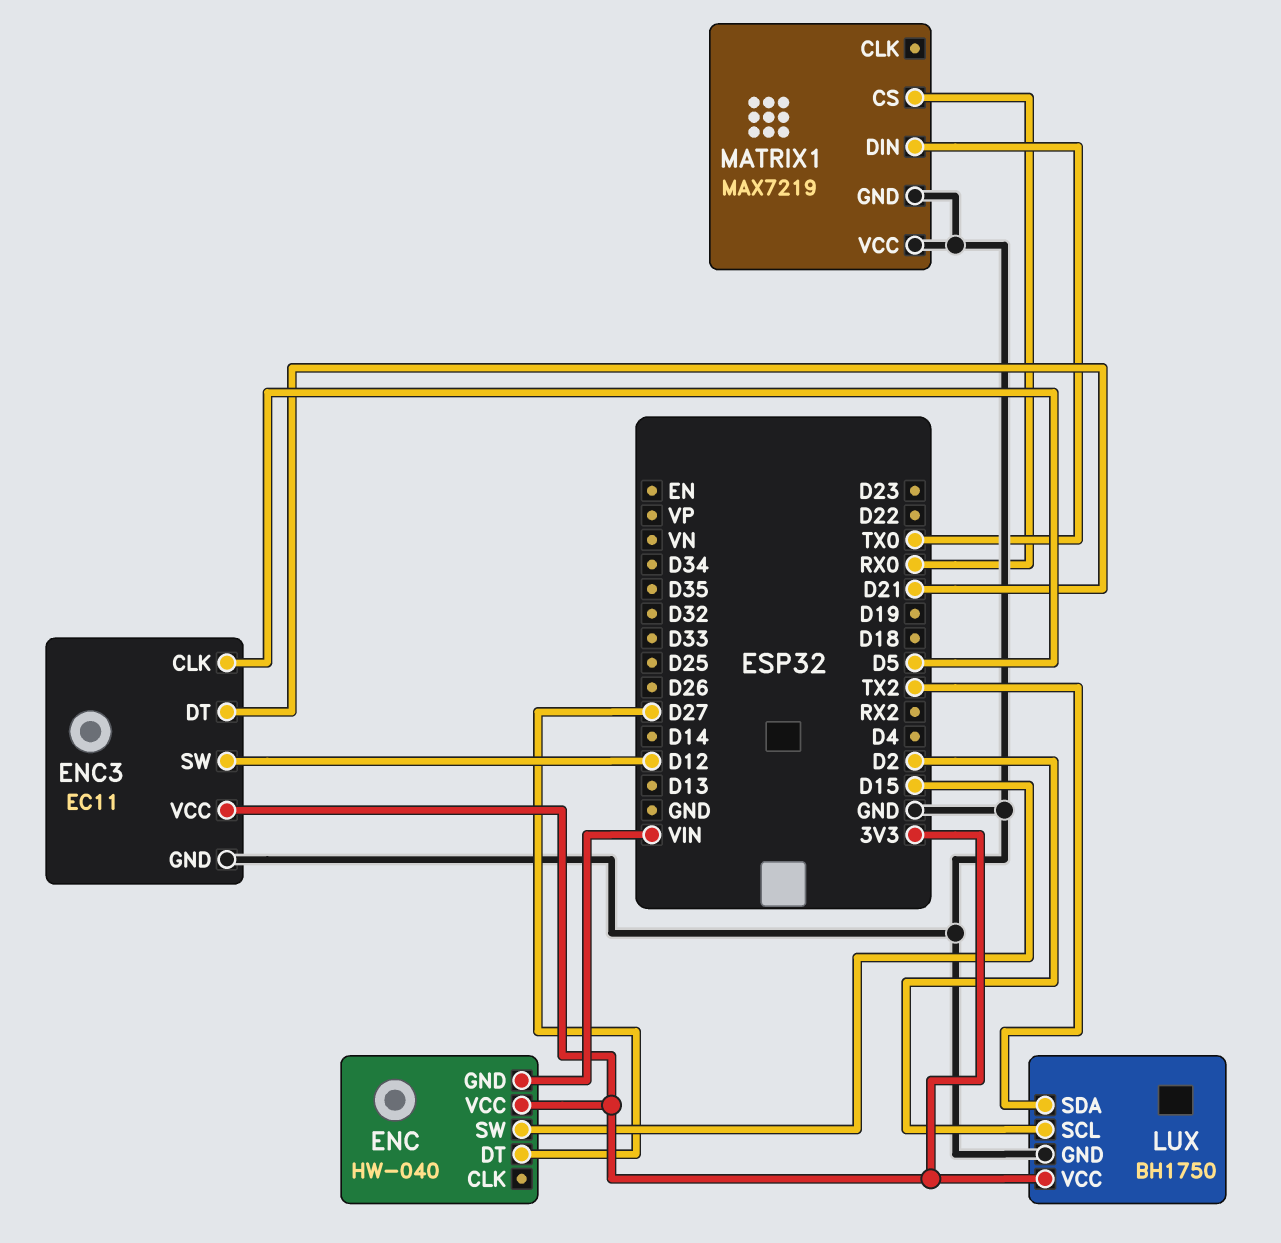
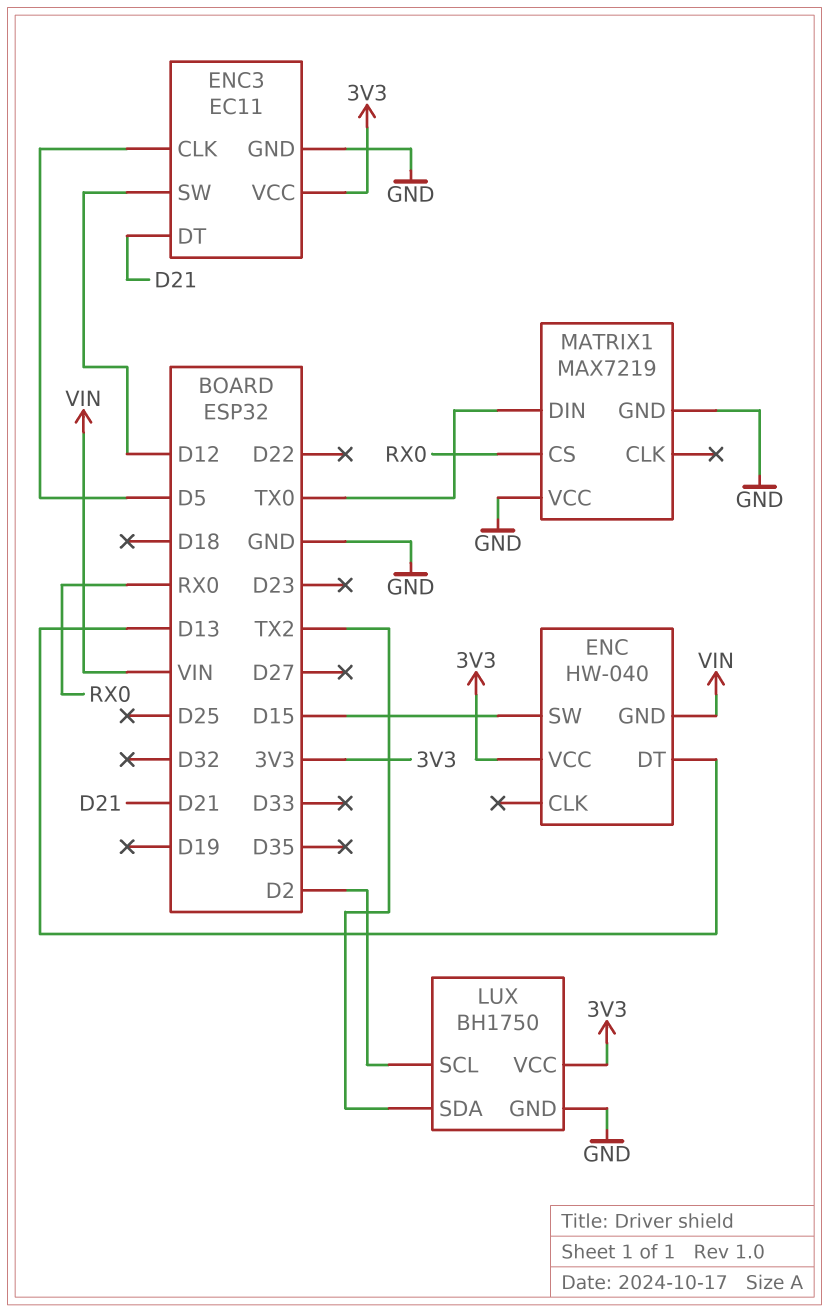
ENC pin DT: D27 -> D13

